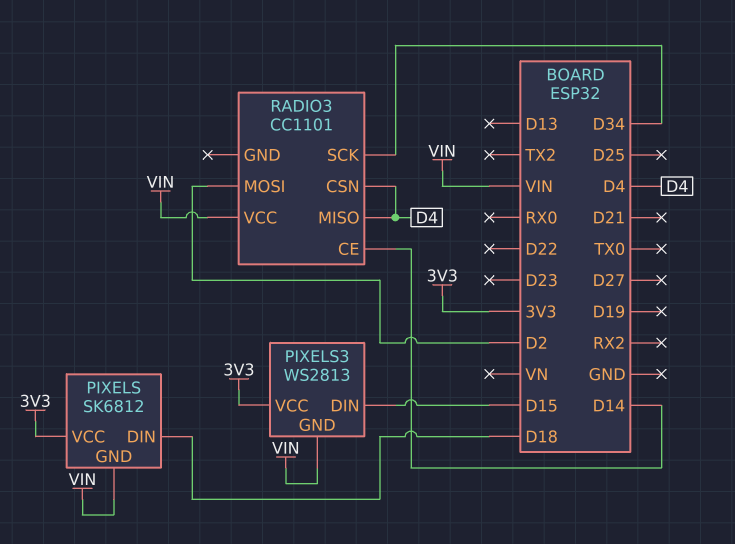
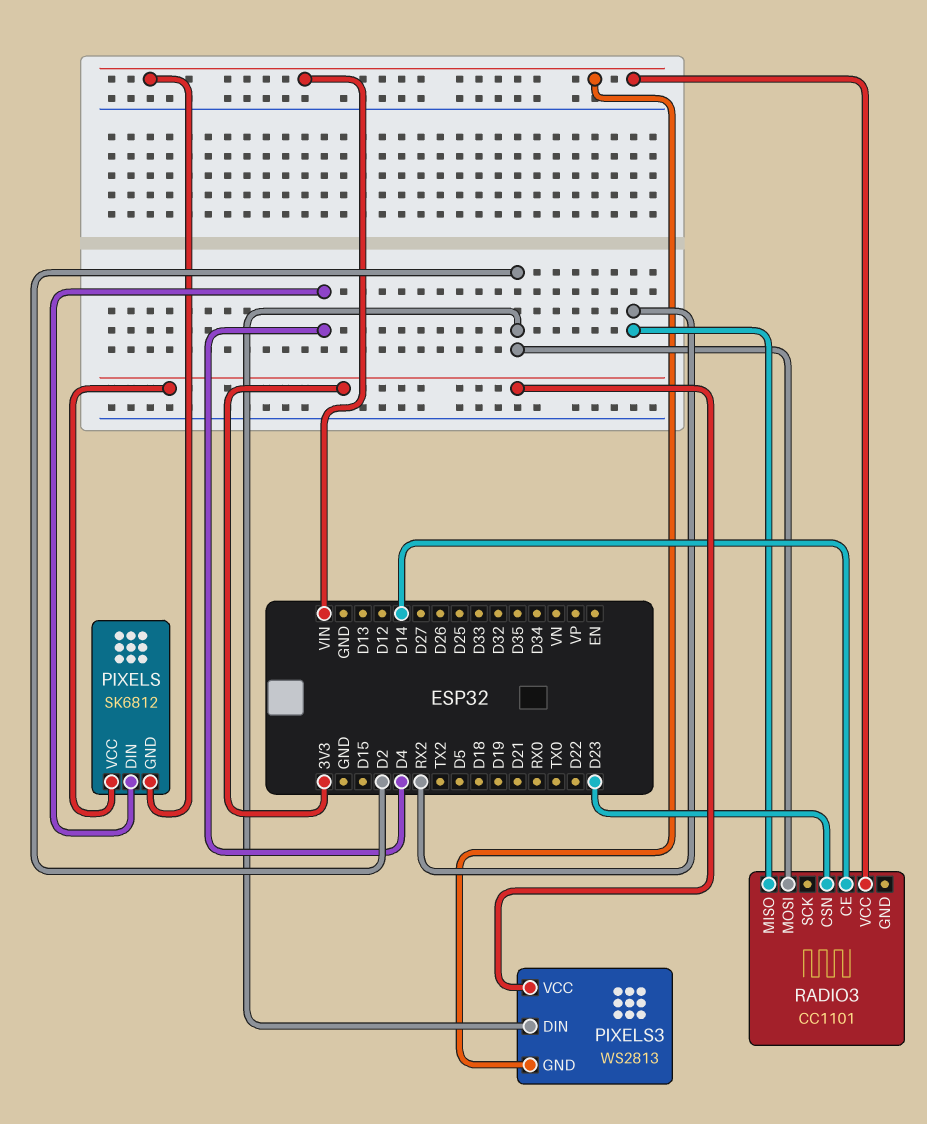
PIXELS pin DIN: D18 -> D4
PIXELS3 pin DIN: D15 -> D2
RADIO3 pin CSN: D4 -> D23
RADIO3 pin MISO: D4 -> RX2
RADIO3 pin SCK: D34 -> none

